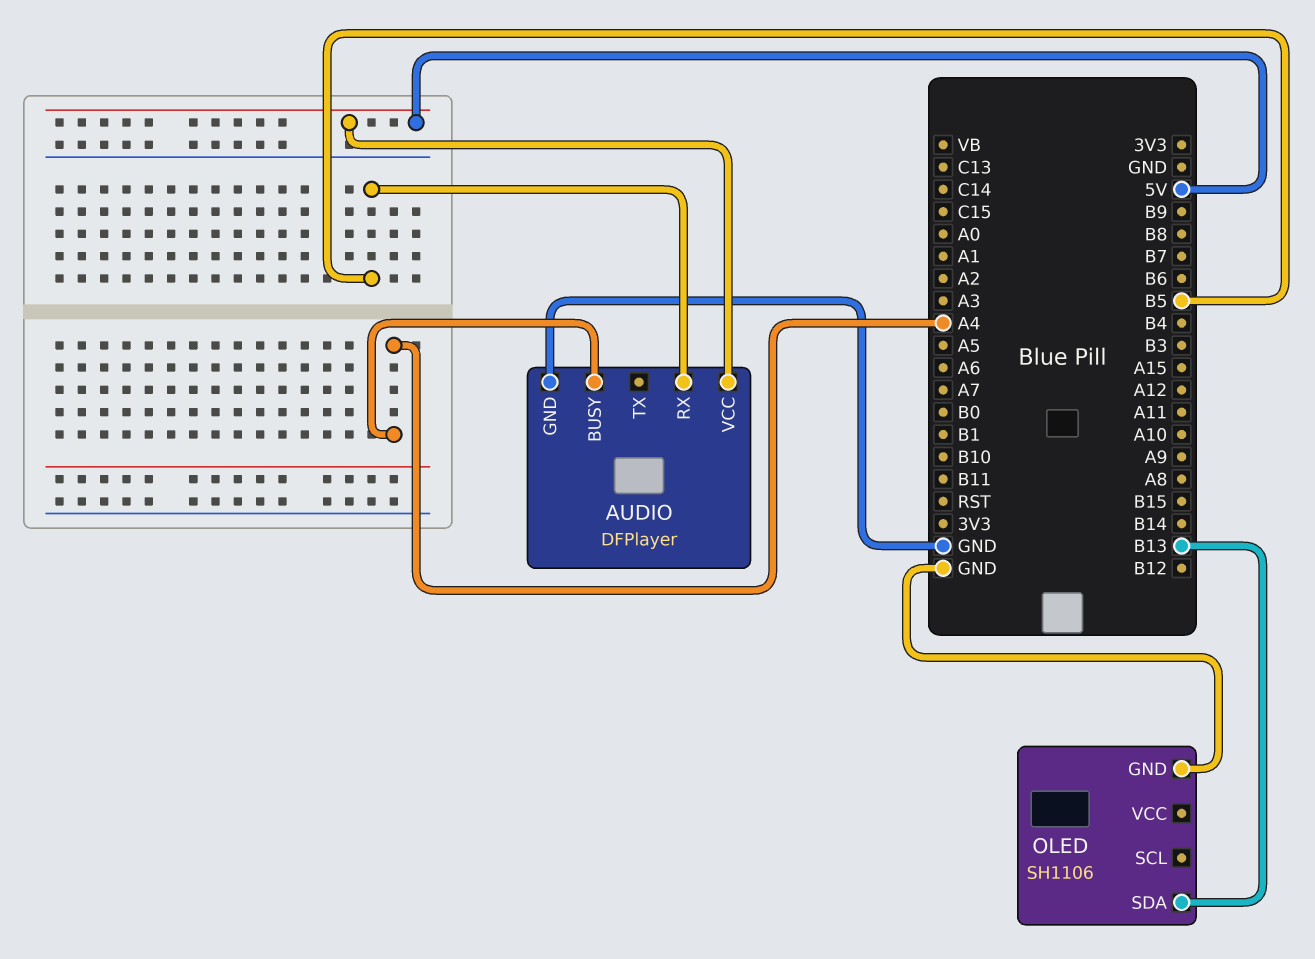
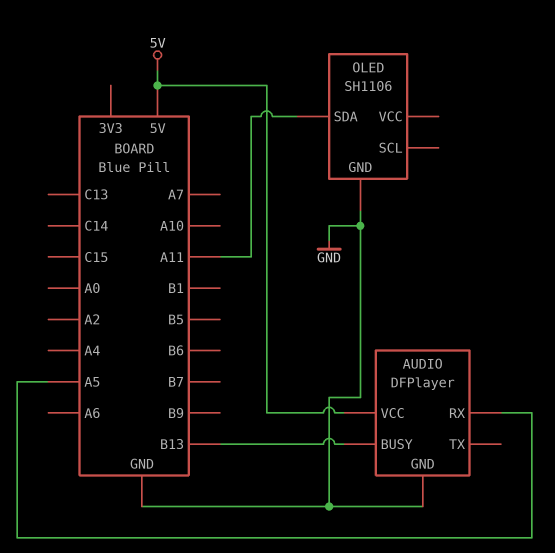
AUDIO pin BUSY: A4 -> B13
AUDIO pin RX: B5 -> A5
OLED pin SDA: B13 -> A11

